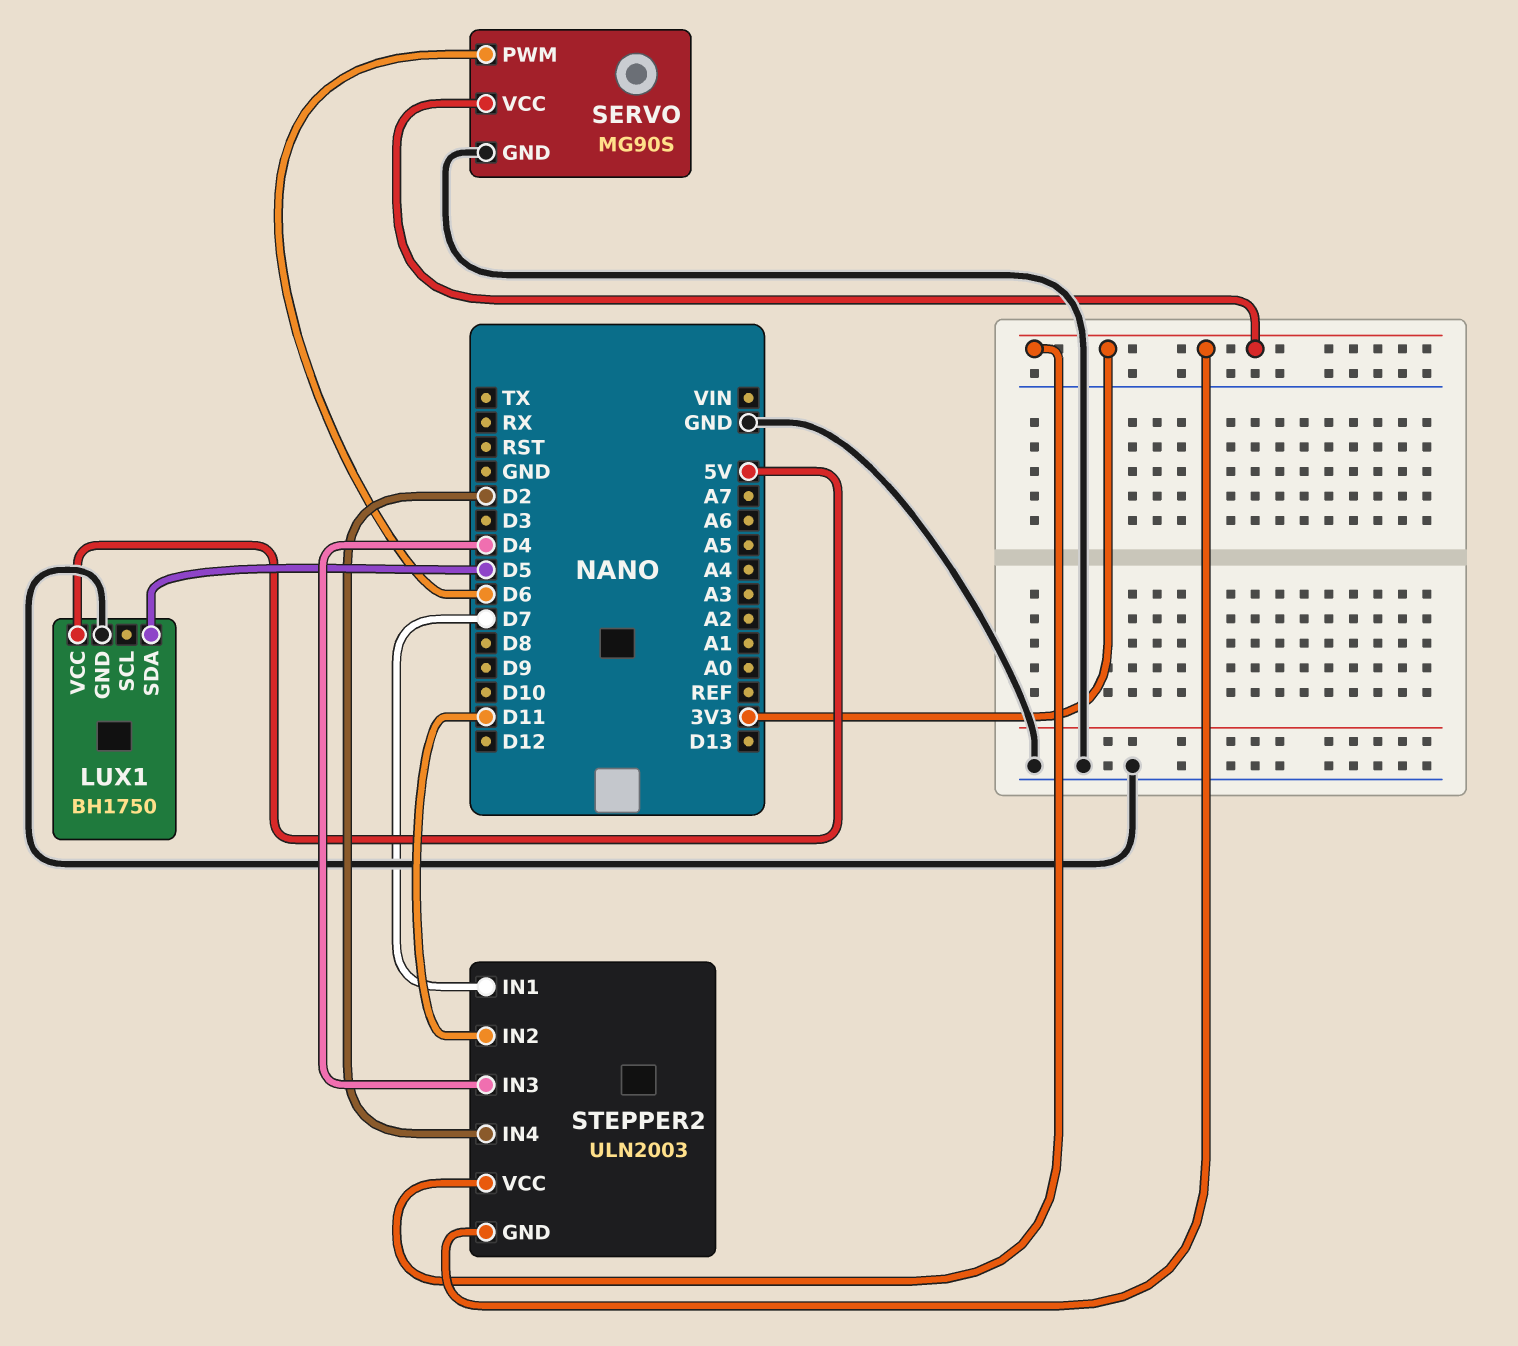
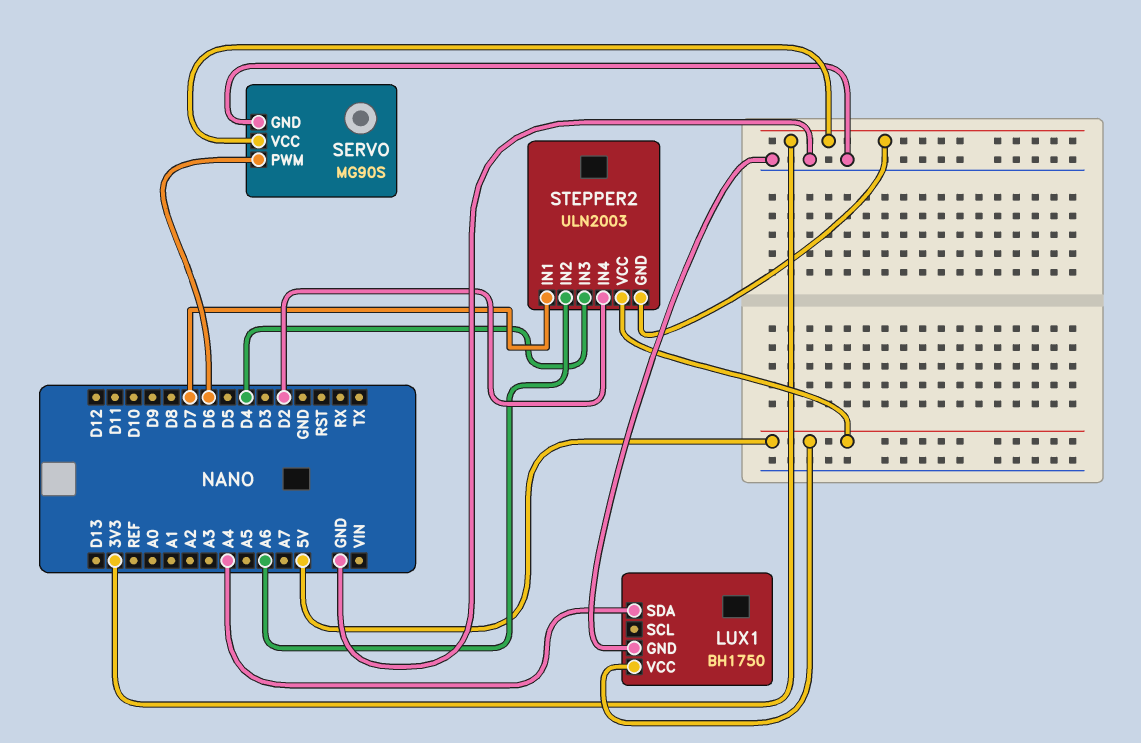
LUX1 pin SDA: D5 -> A4
STEPPER2 pin IN2: D11 -> A6
STEPPER2 pin VCC: 3V3 -> 5V

